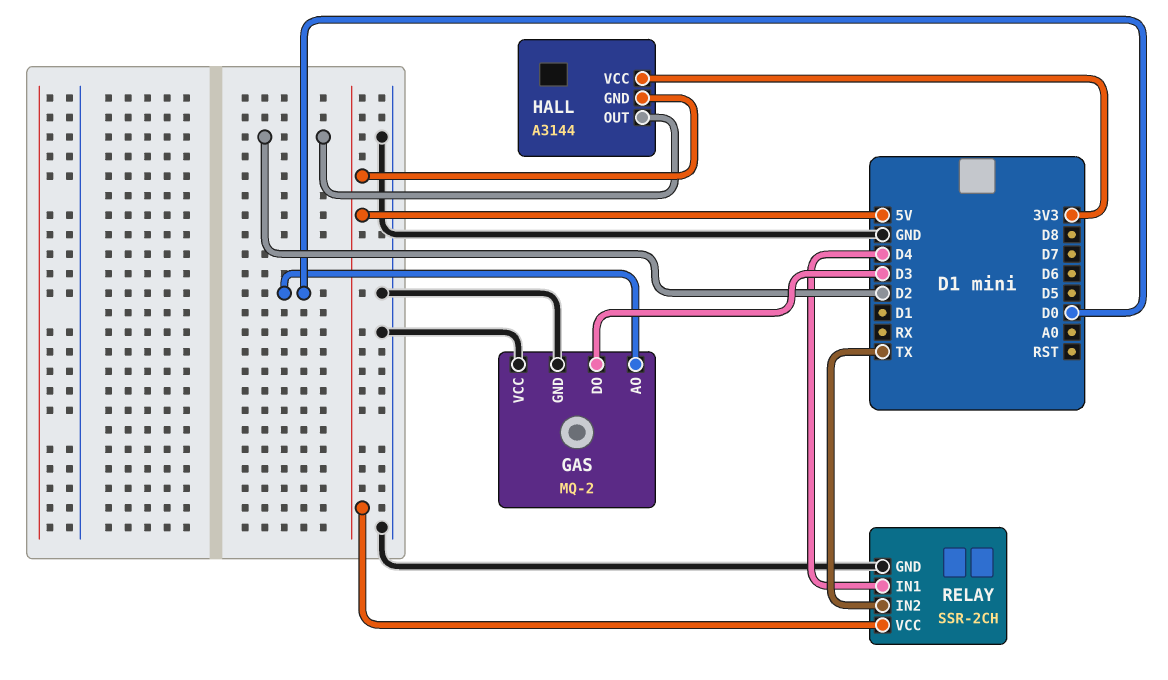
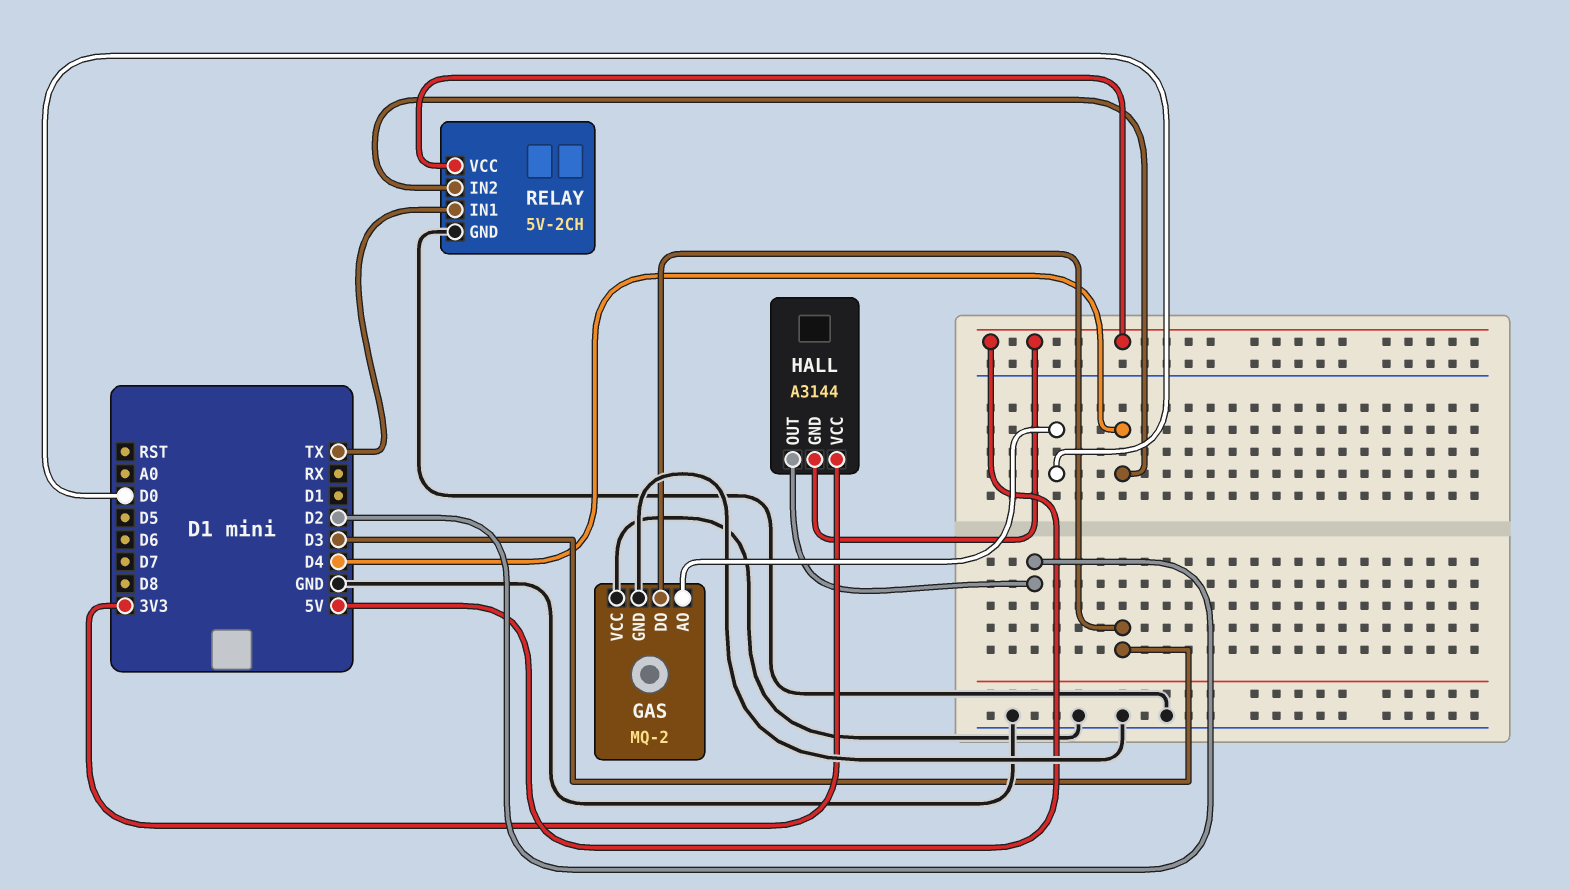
RELAY: SSR-2CH -> 5V-2CH
RELAY pin IN1: D4 -> TX
RELAY pin IN2: TX -> D4

